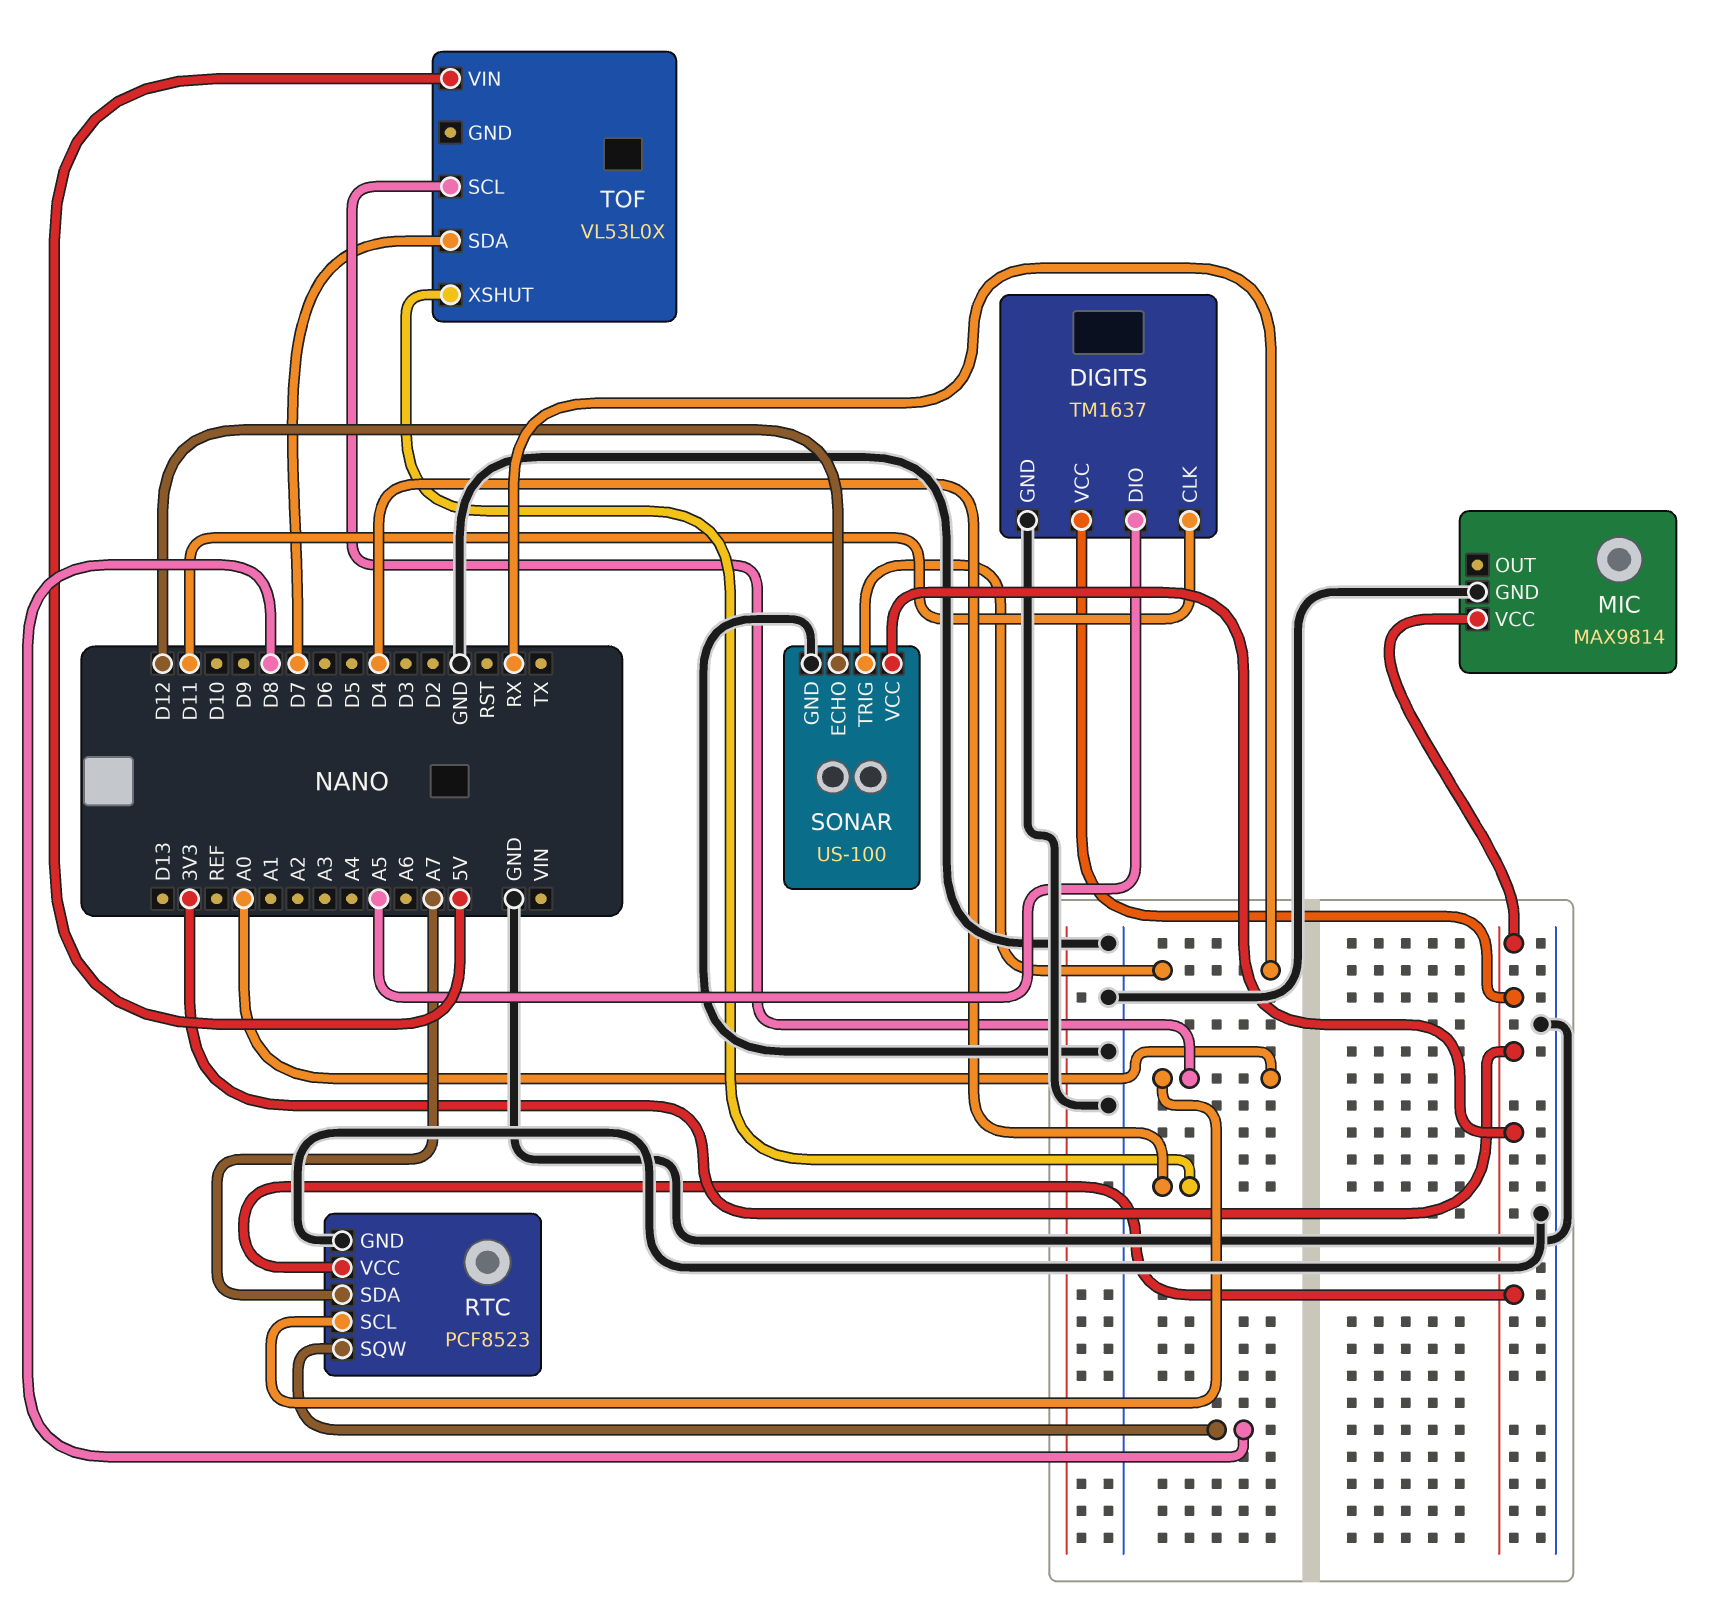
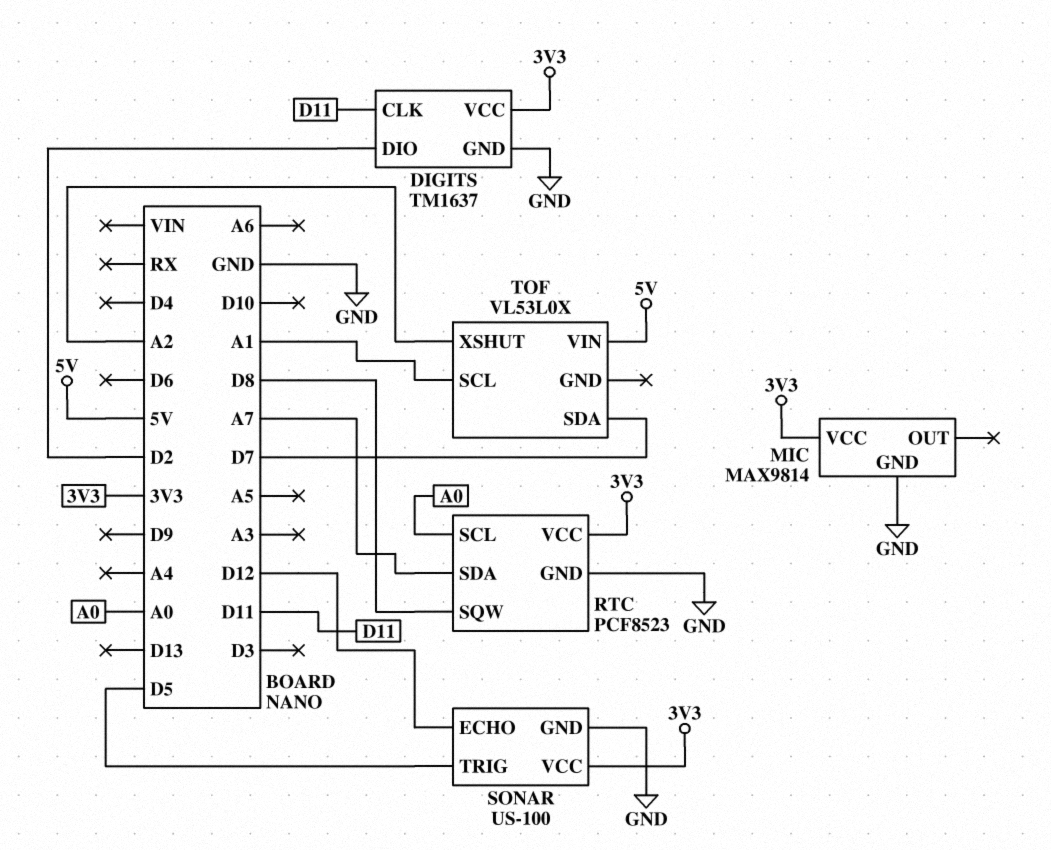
DIGITS pin DIO: A5 -> D2
SONAR pin TRIG: RX -> D5
TOF pin SCL: A0 -> A1
TOF pin XSHUT: D4 -> A2

